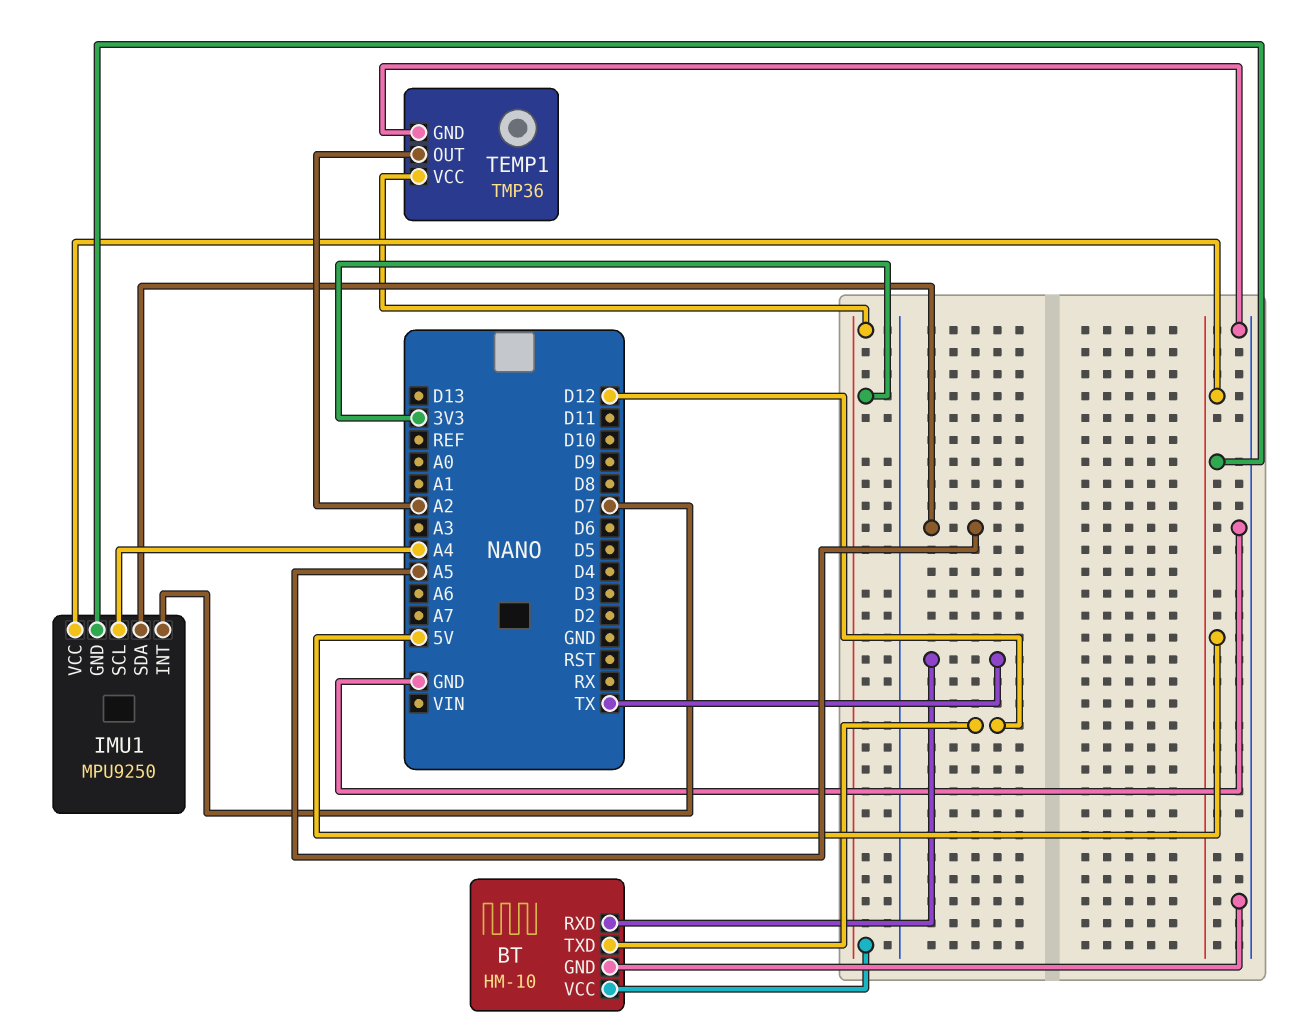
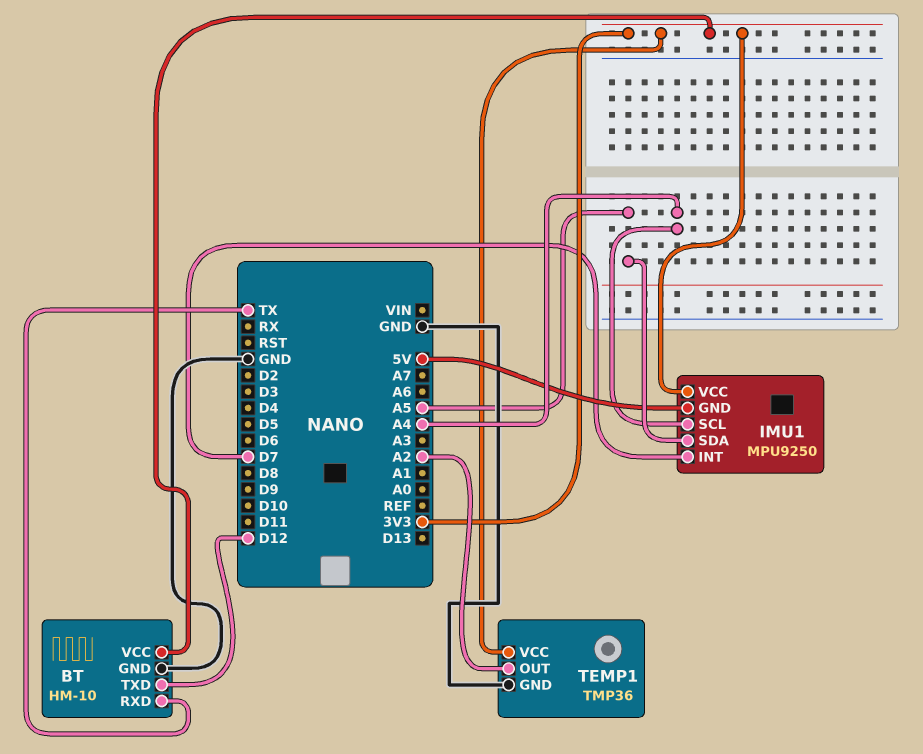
IMU1 pin VCC: 5V -> 3V3

